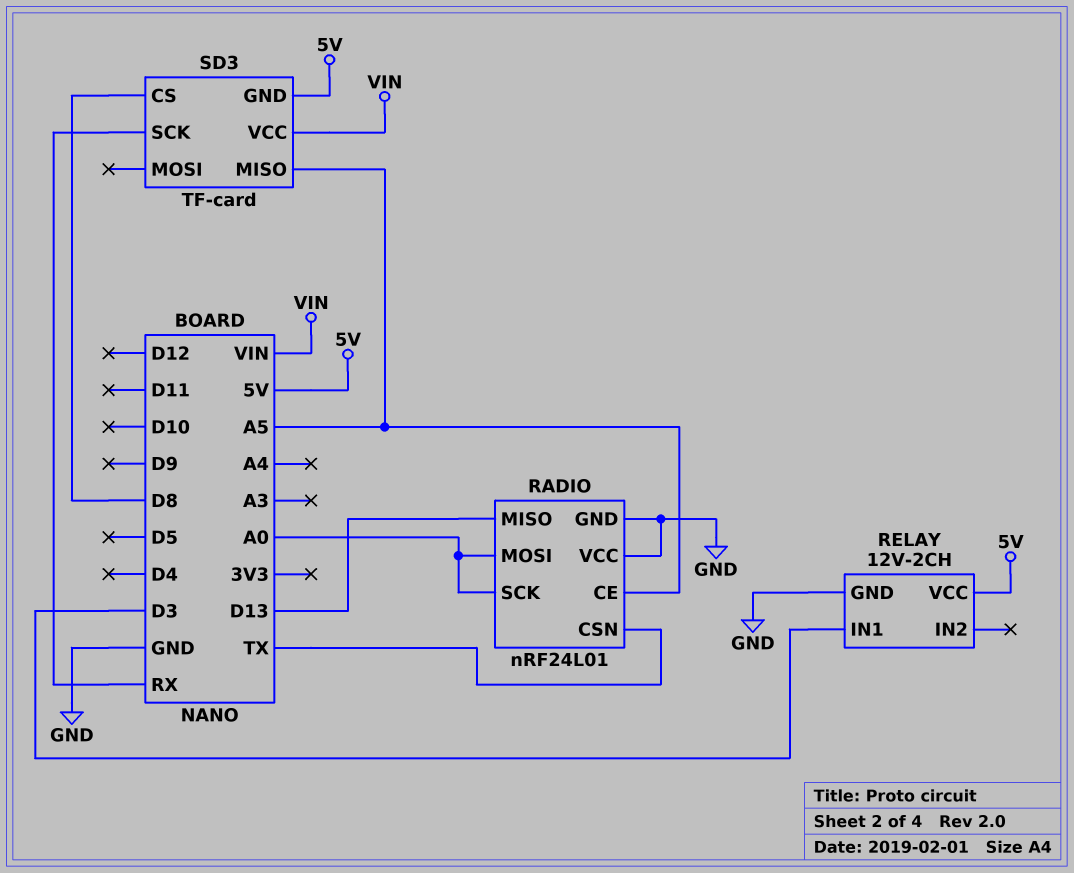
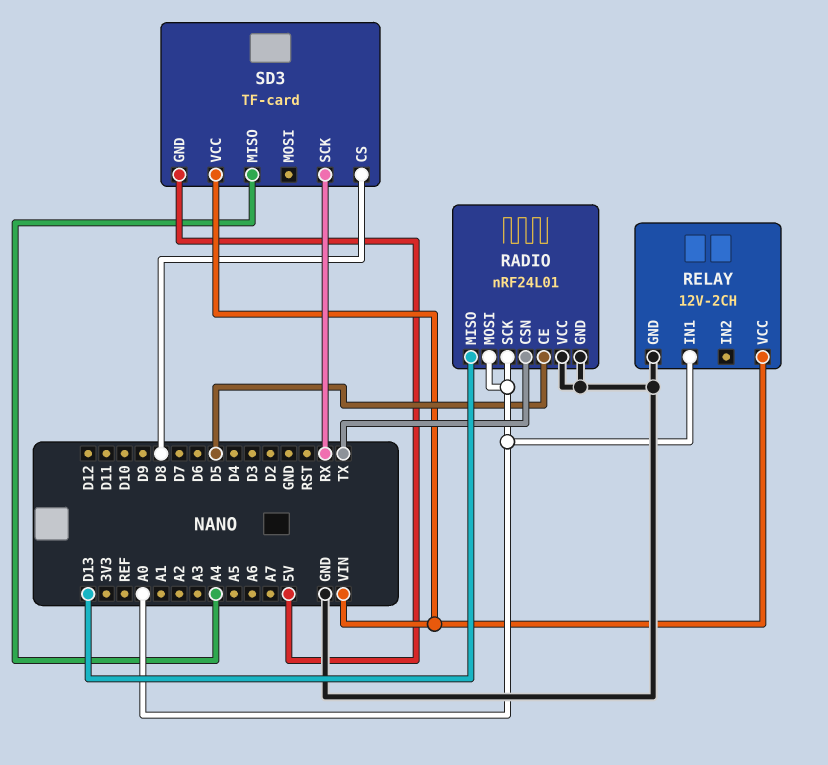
RADIO pin CE: A5 -> D5
RELAY pin IN1: D3 -> A0
RELAY pin VCC: 5V -> VIN
SD3 pin MISO: A5 -> A4

